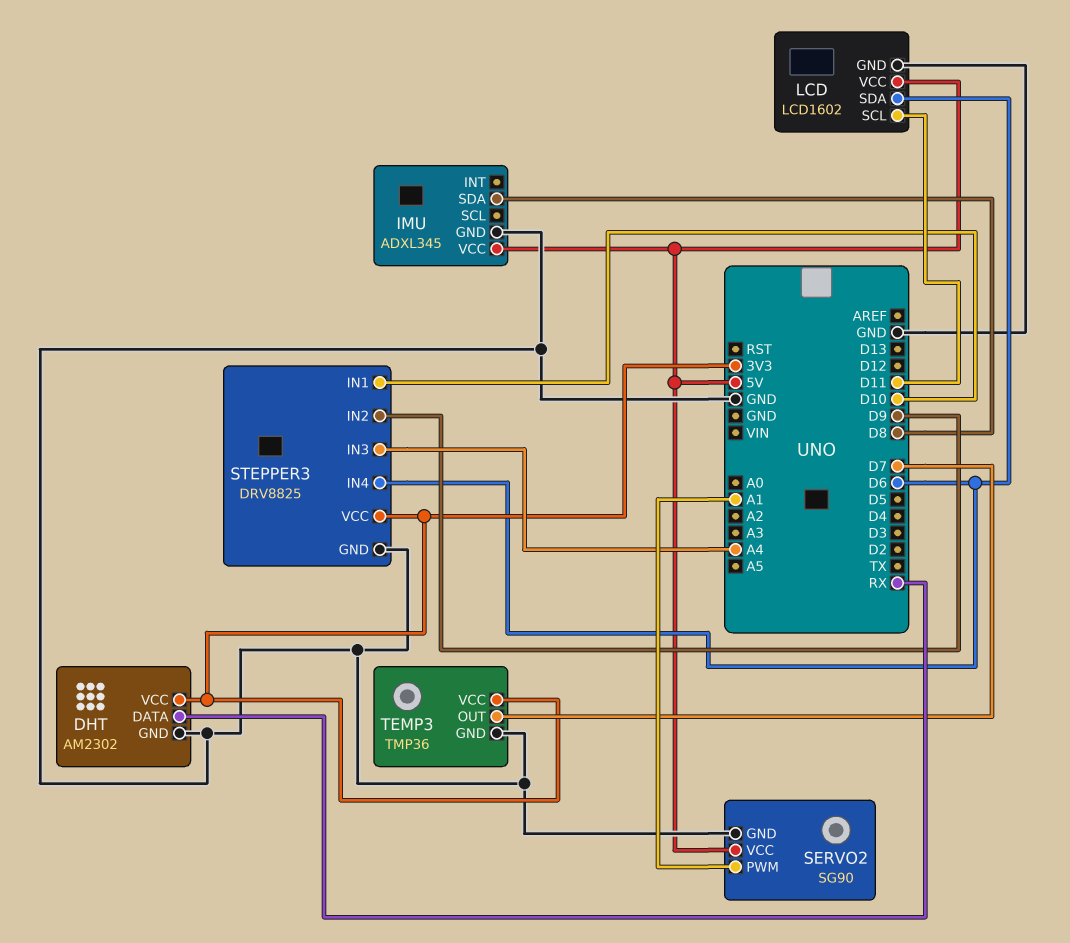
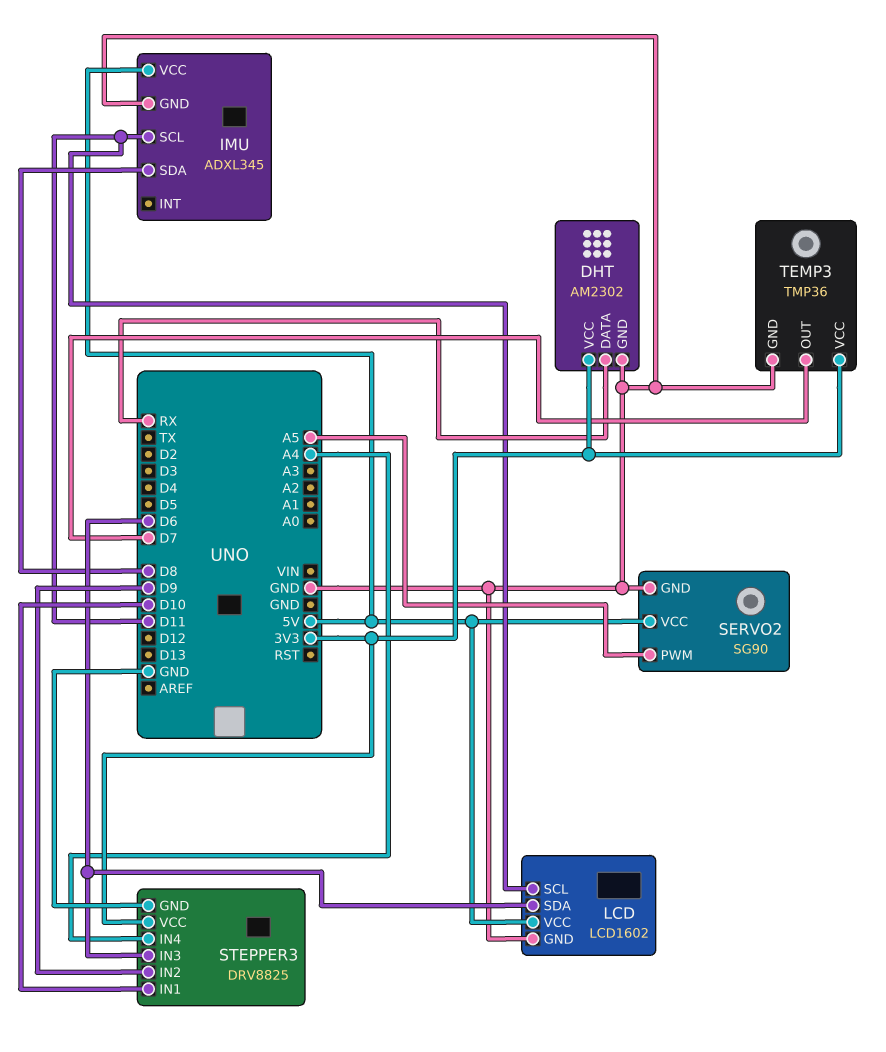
IMU pin SCL: none -> D11
SERVO2 pin PWM: A1 -> A5
STEPPER3 pin IN3: A4 -> D6
STEPPER3 pin IN4: D6 -> A4

